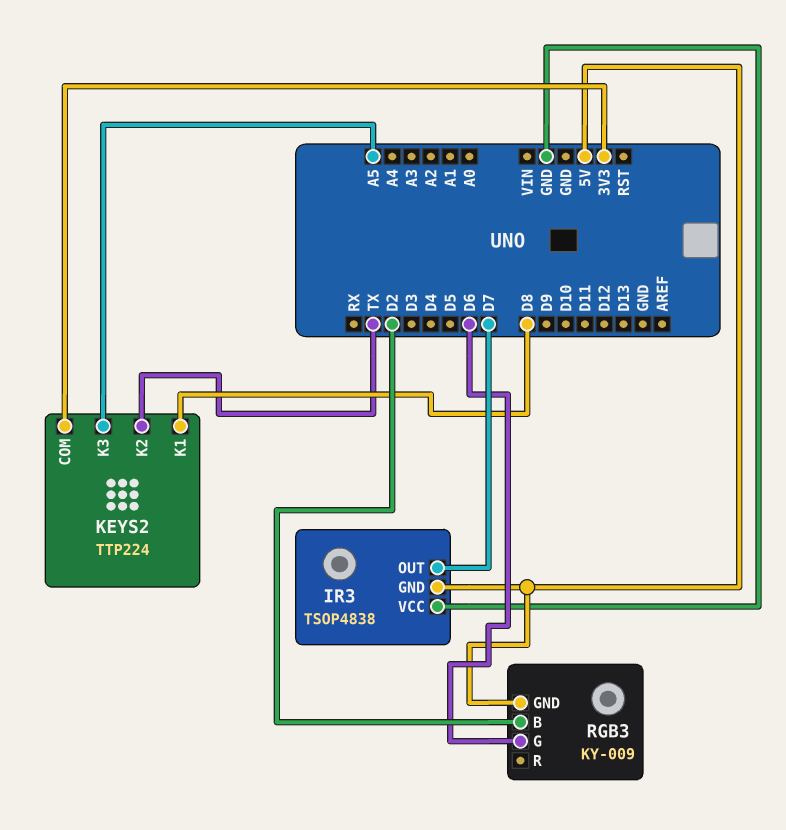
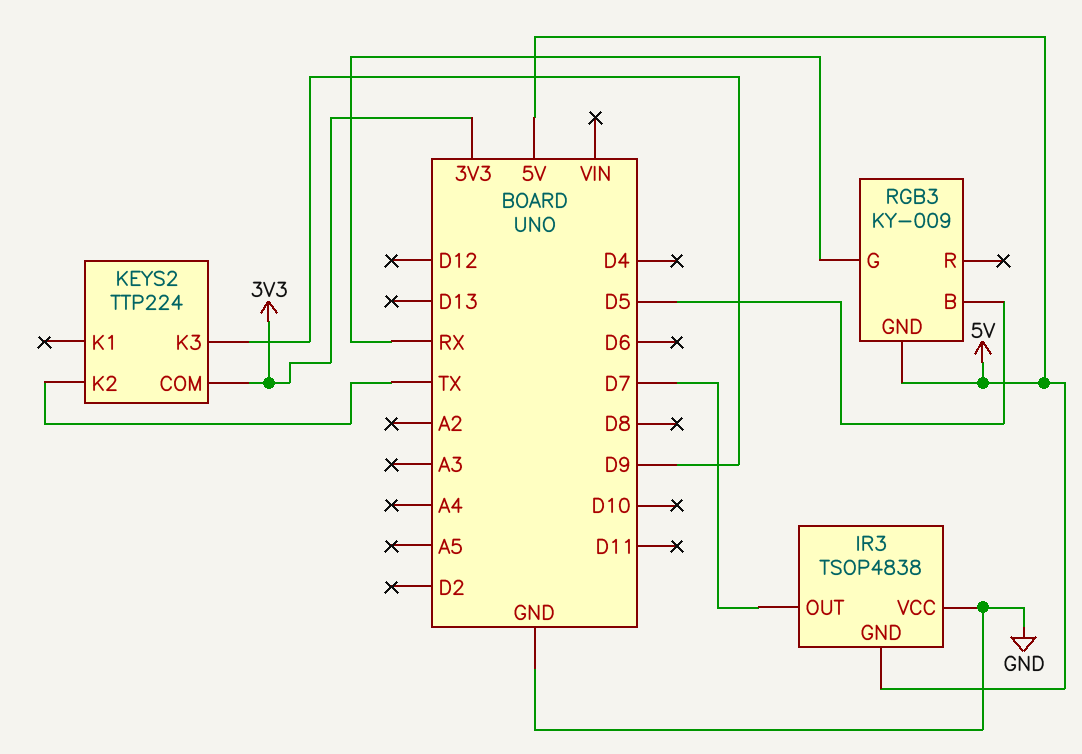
KEYS2 pin K1: D8 -> none
KEYS2 pin K3: A5 -> D9
RGB3 pin B: D2 -> D5
RGB3 pin G: D6 -> RX

